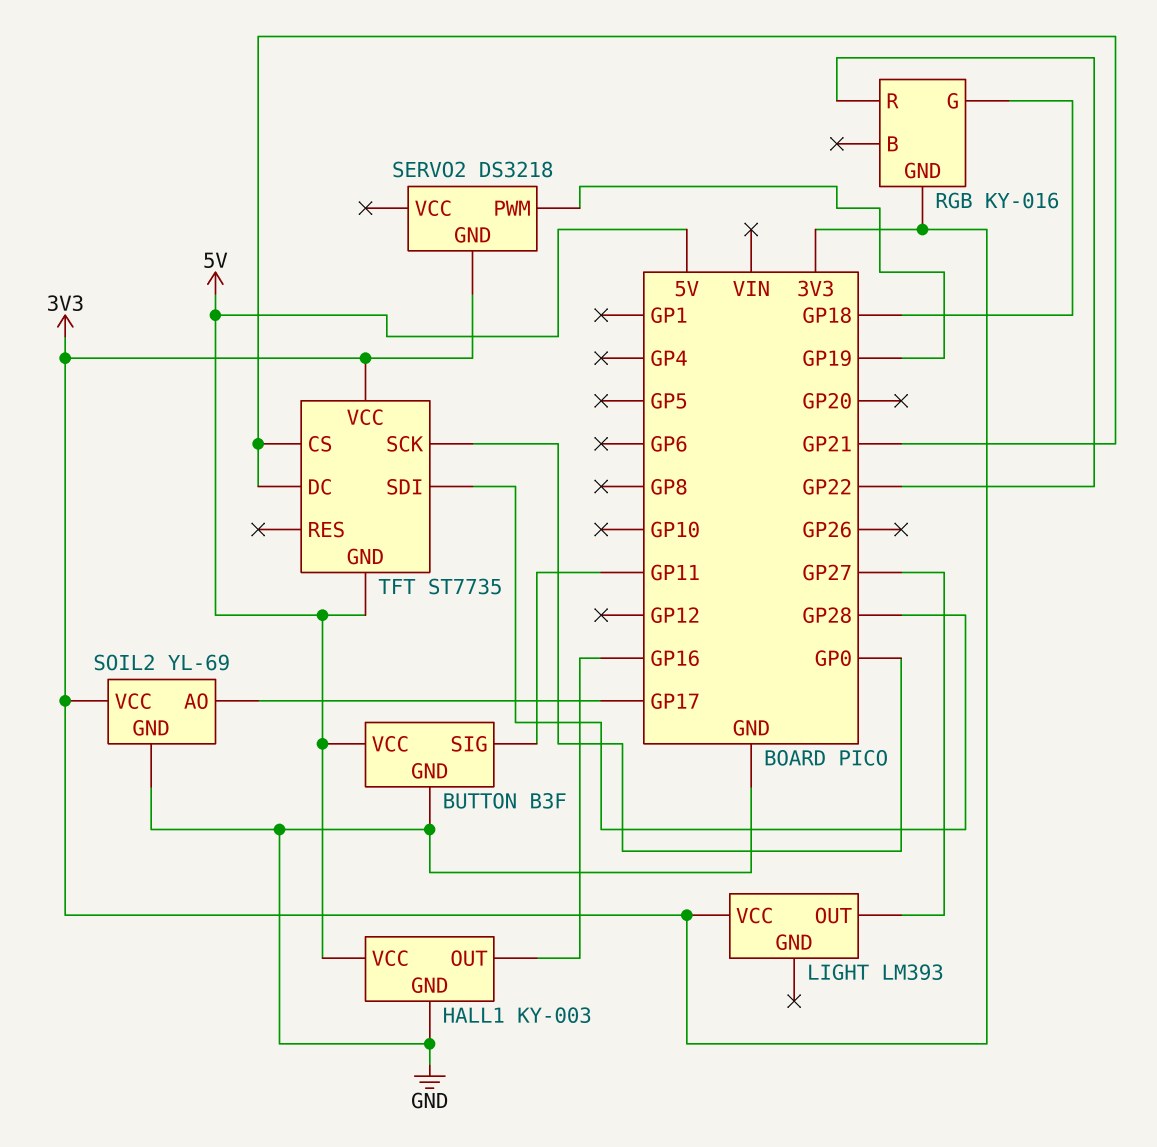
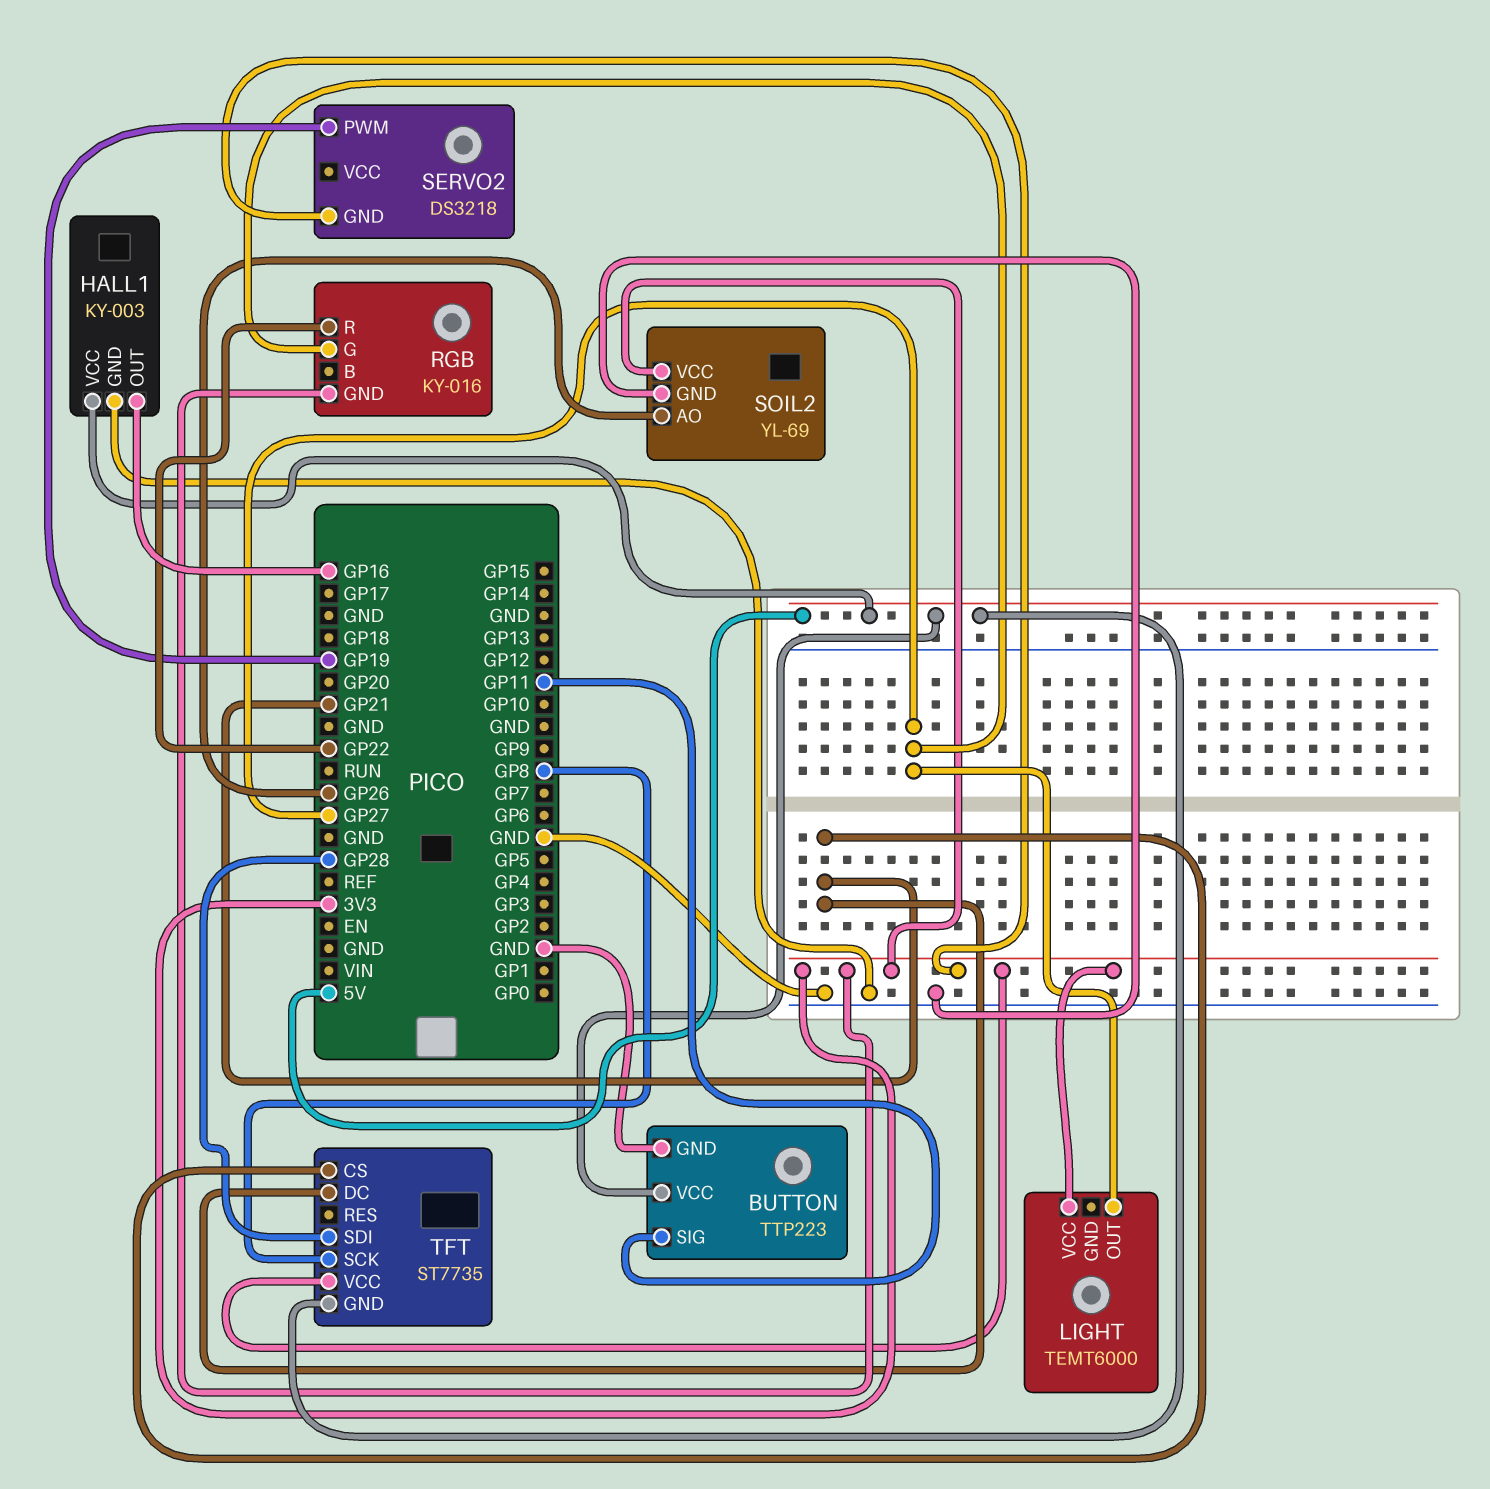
BUTTON: B3F -> TTP223
LIGHT: LM393 -> TEMT6000
RGB pin G: GP18 -> GP27
SOIL2 pin AO: GP17 -> GP26
TFT pin SCK: GP0 -> GP8

